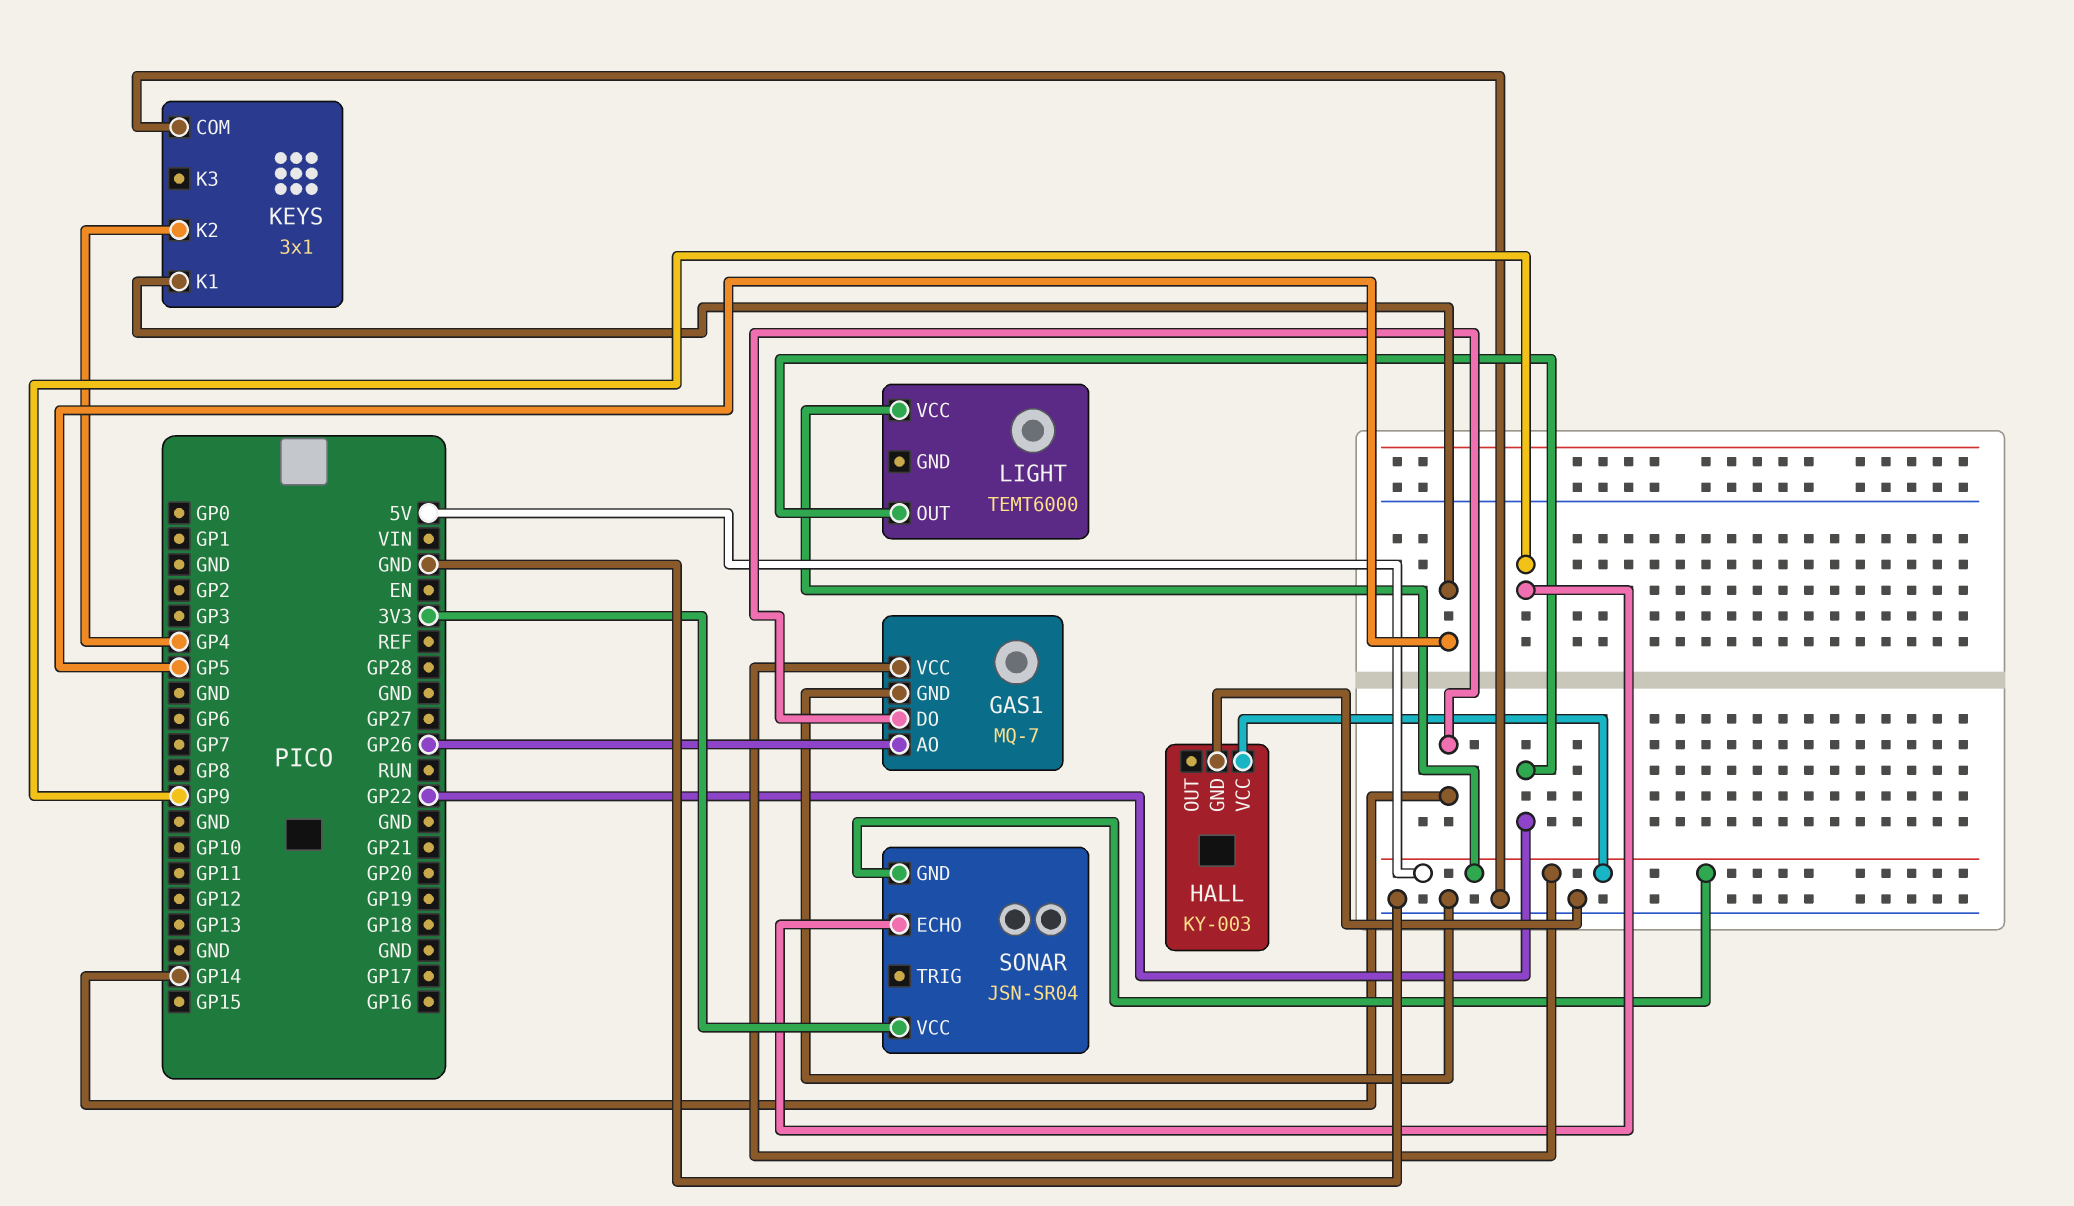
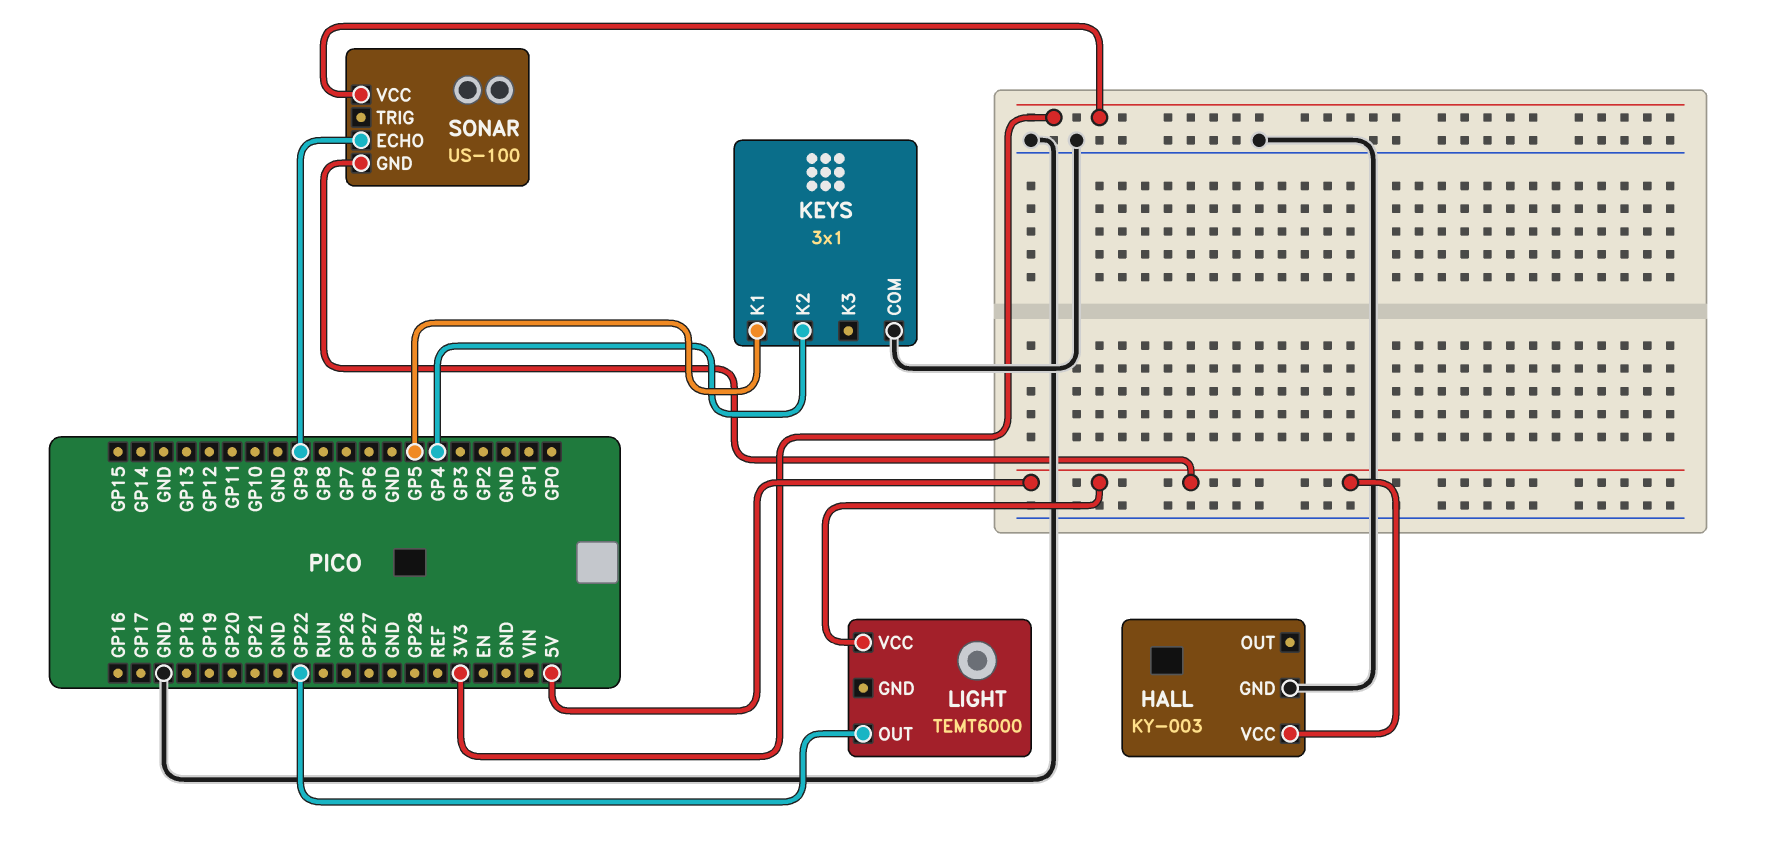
GAS1: MQ-7 -> none
GAS1 pin AO: GP26 -> none
GAS1 pin DO: GP14 -> none
GAS1 pin GND: GND -> none
GAS1 pin VCC: 5V -> none
SONAR: JSN-SR04 -> US-100

